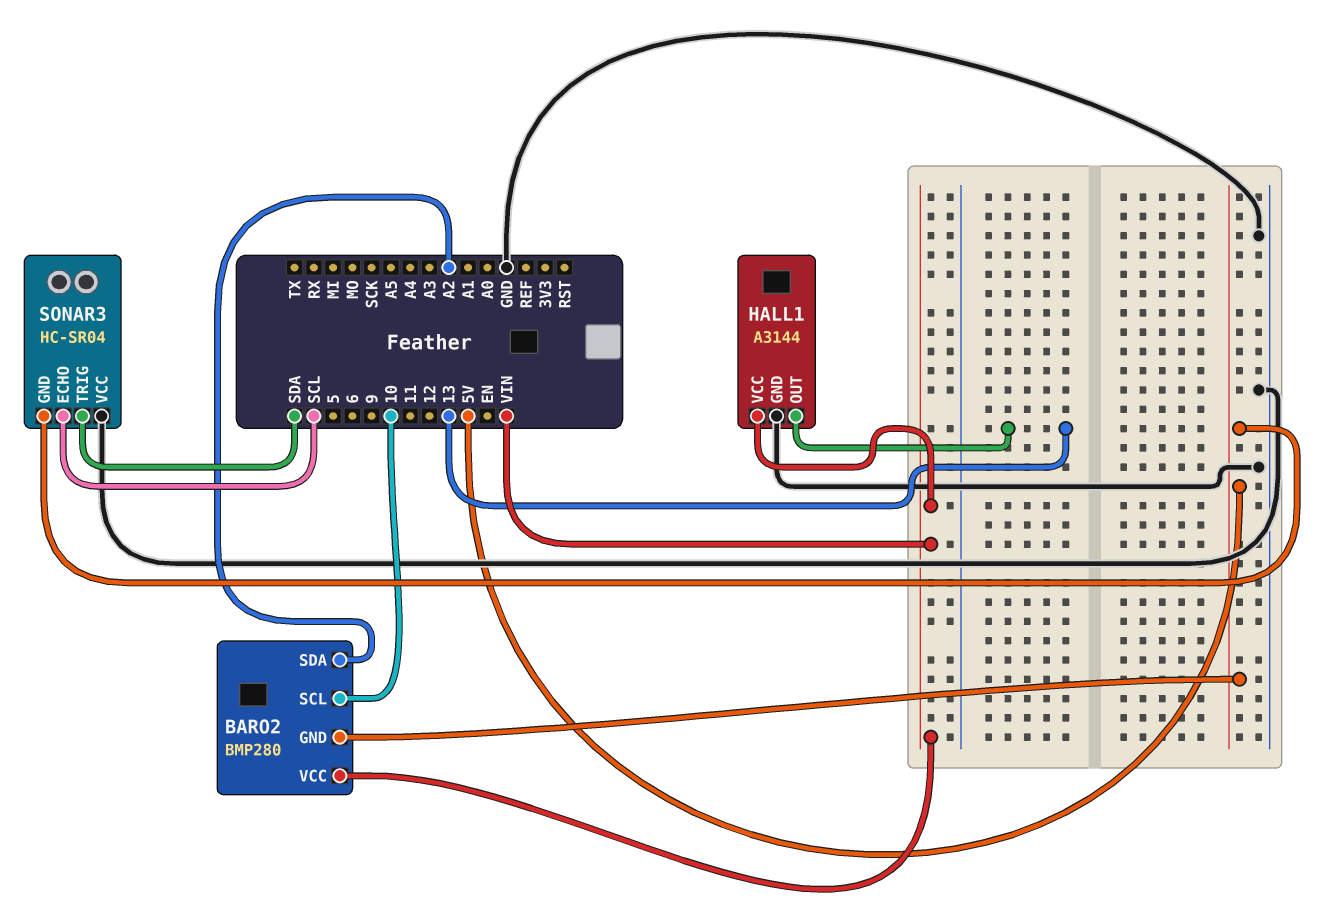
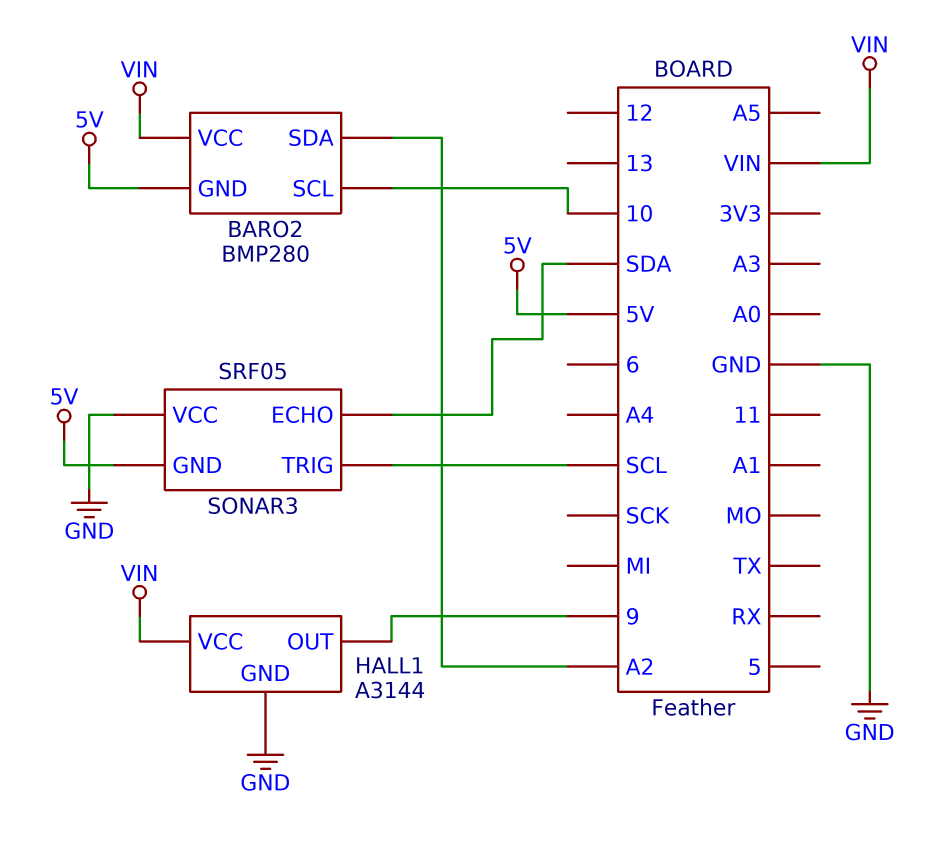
HALL1 pin OUT: 13 -> 9
SONAR3: HC-SR04 -> SRF05
SONAR3 pin ECHO: SCL -> SDA
SONAR3 pin TRIG: SDA -> SCL

